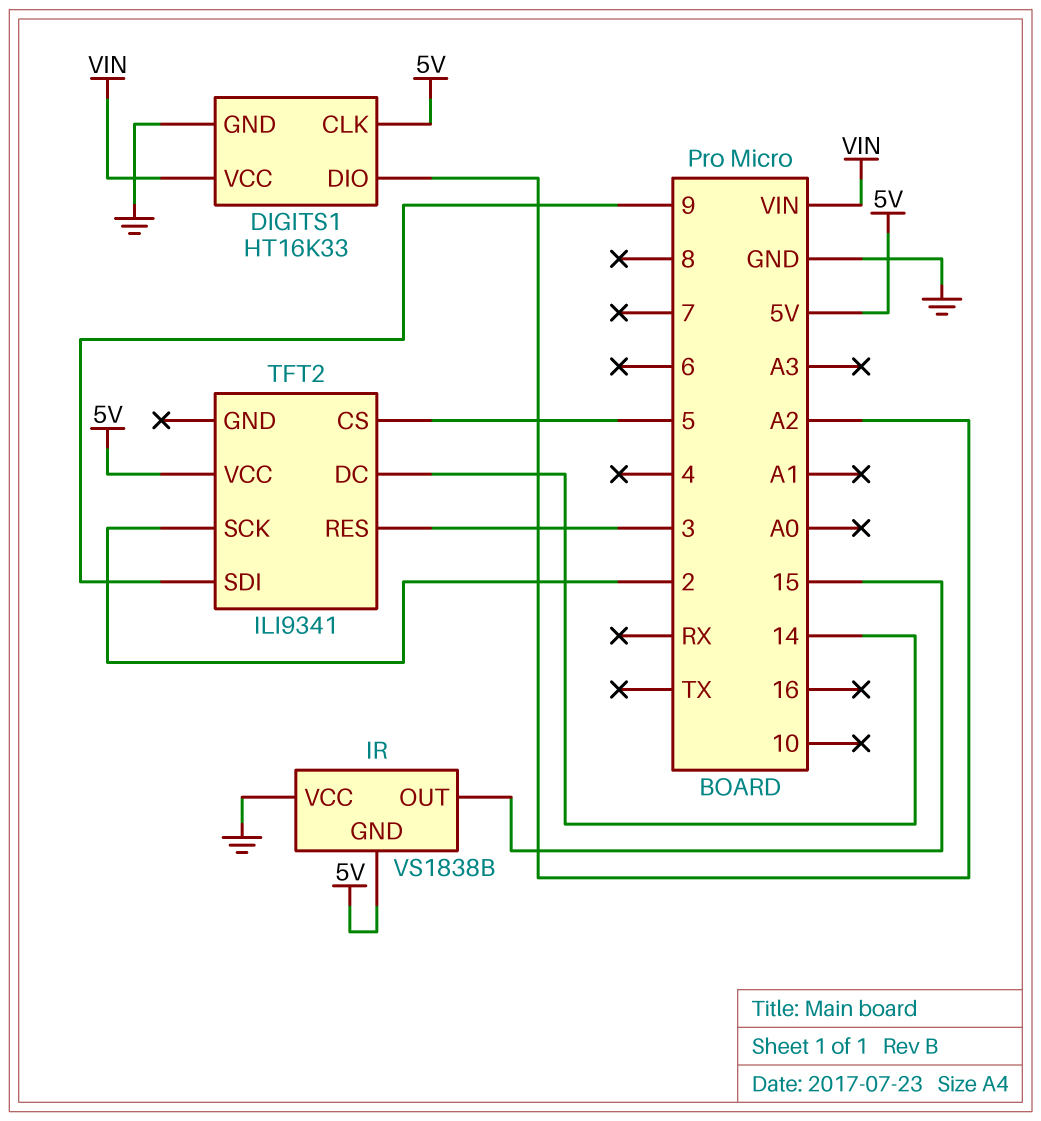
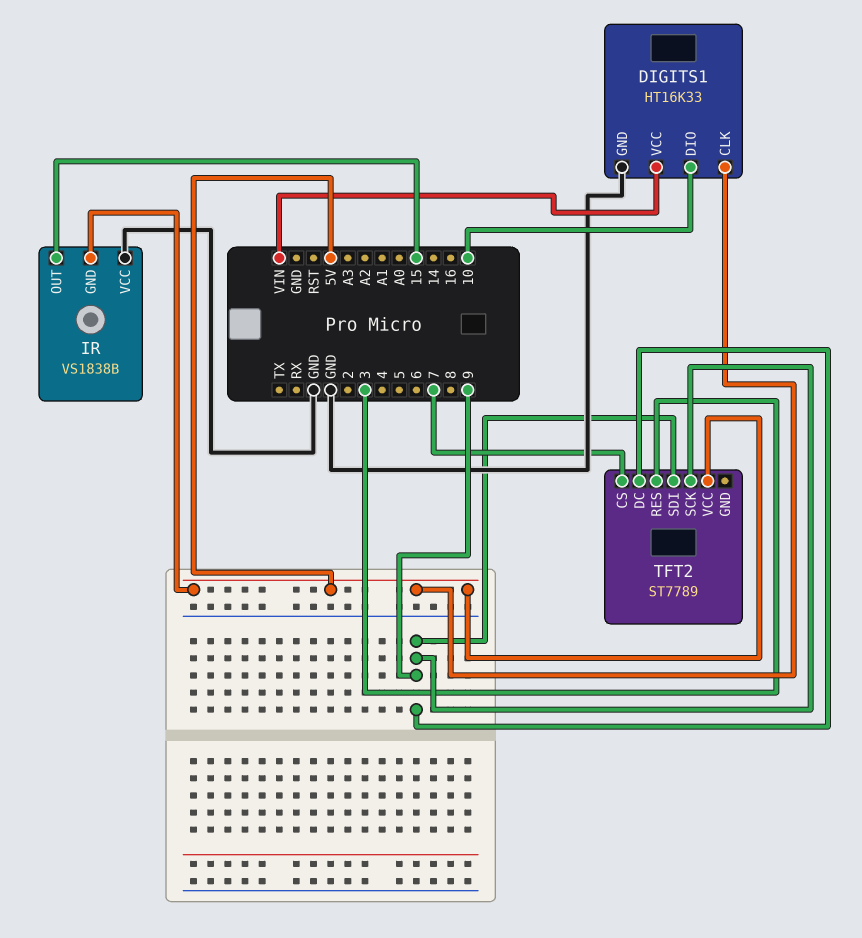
DIGITS1 pin DIO: A2 -> 10
TFT2: ILI9341 -> ST7789
TFT2 pin CS: 5 -> 7
TFT2 pin DC: 14 -> 9
TFT2 pin SCK: 2 -> 9

